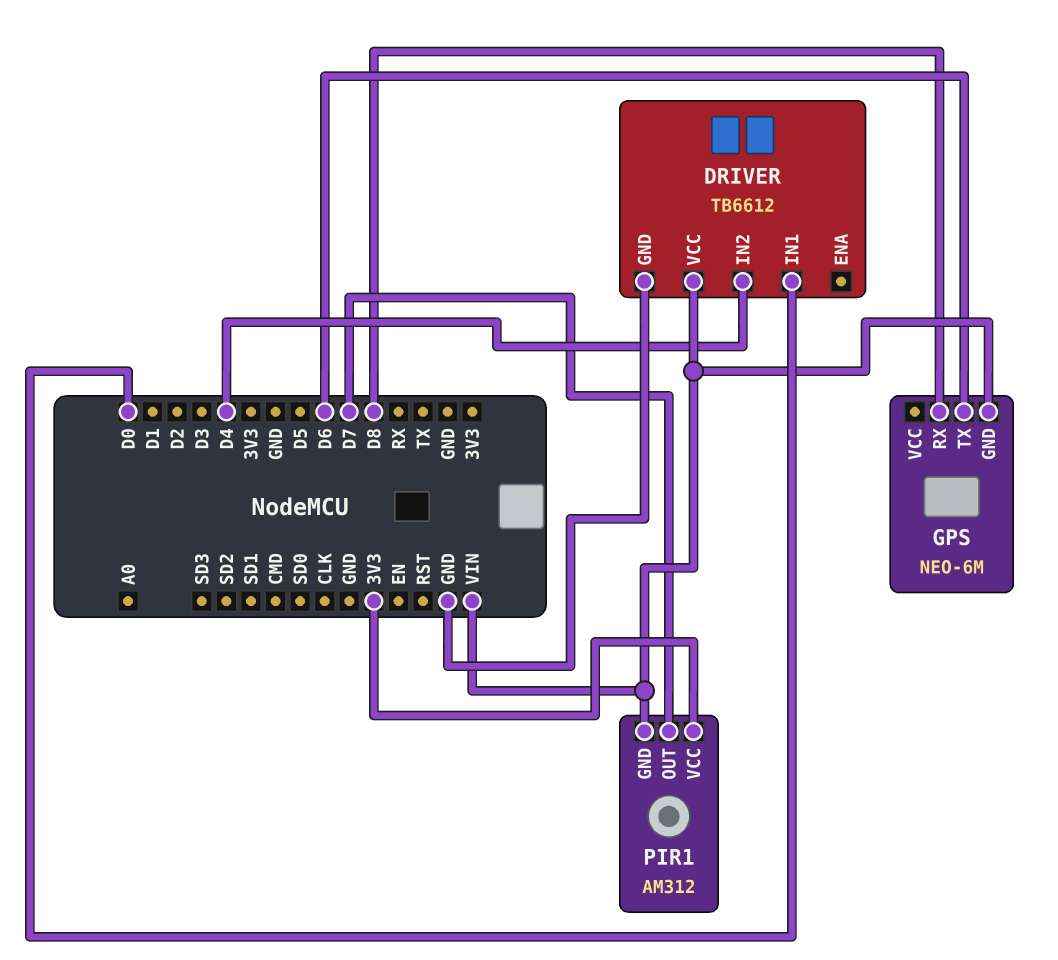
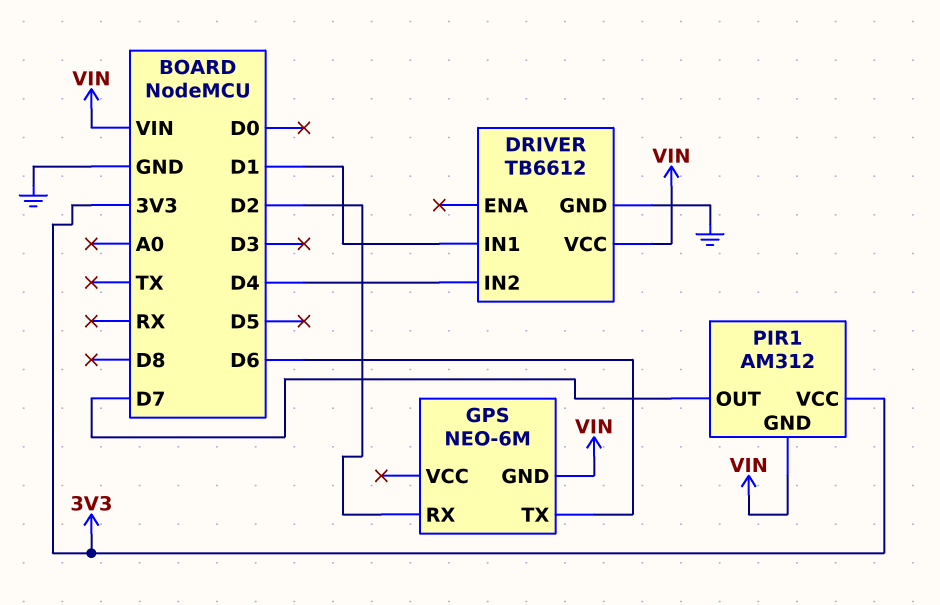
DRIVER pin IN1: D0 -> D1
GPS pin RX: D8 -> D2

